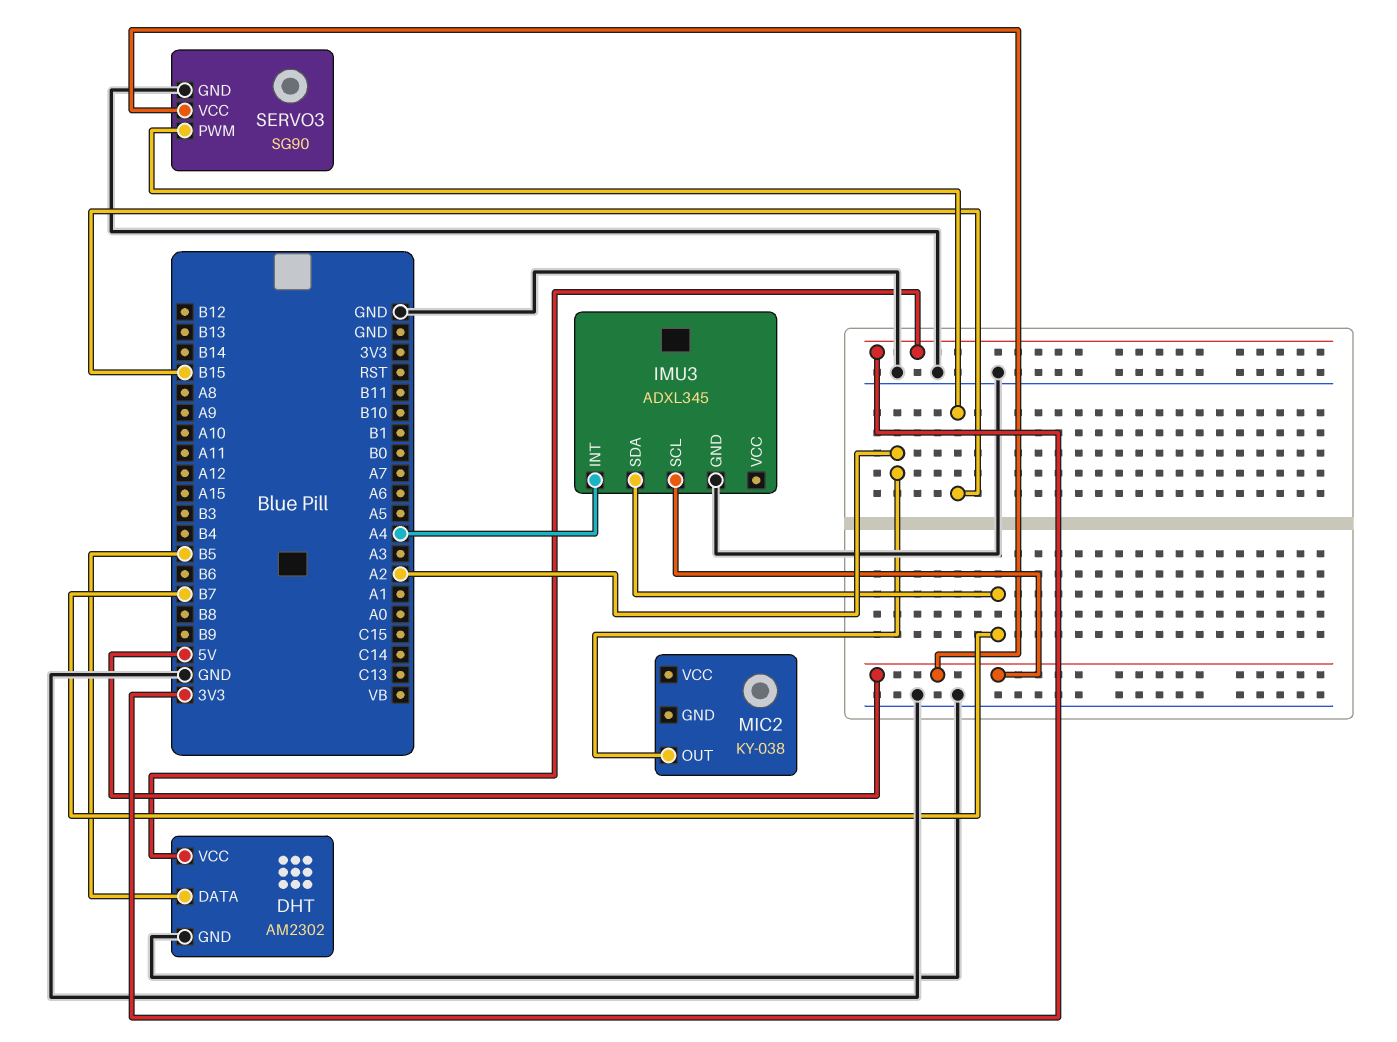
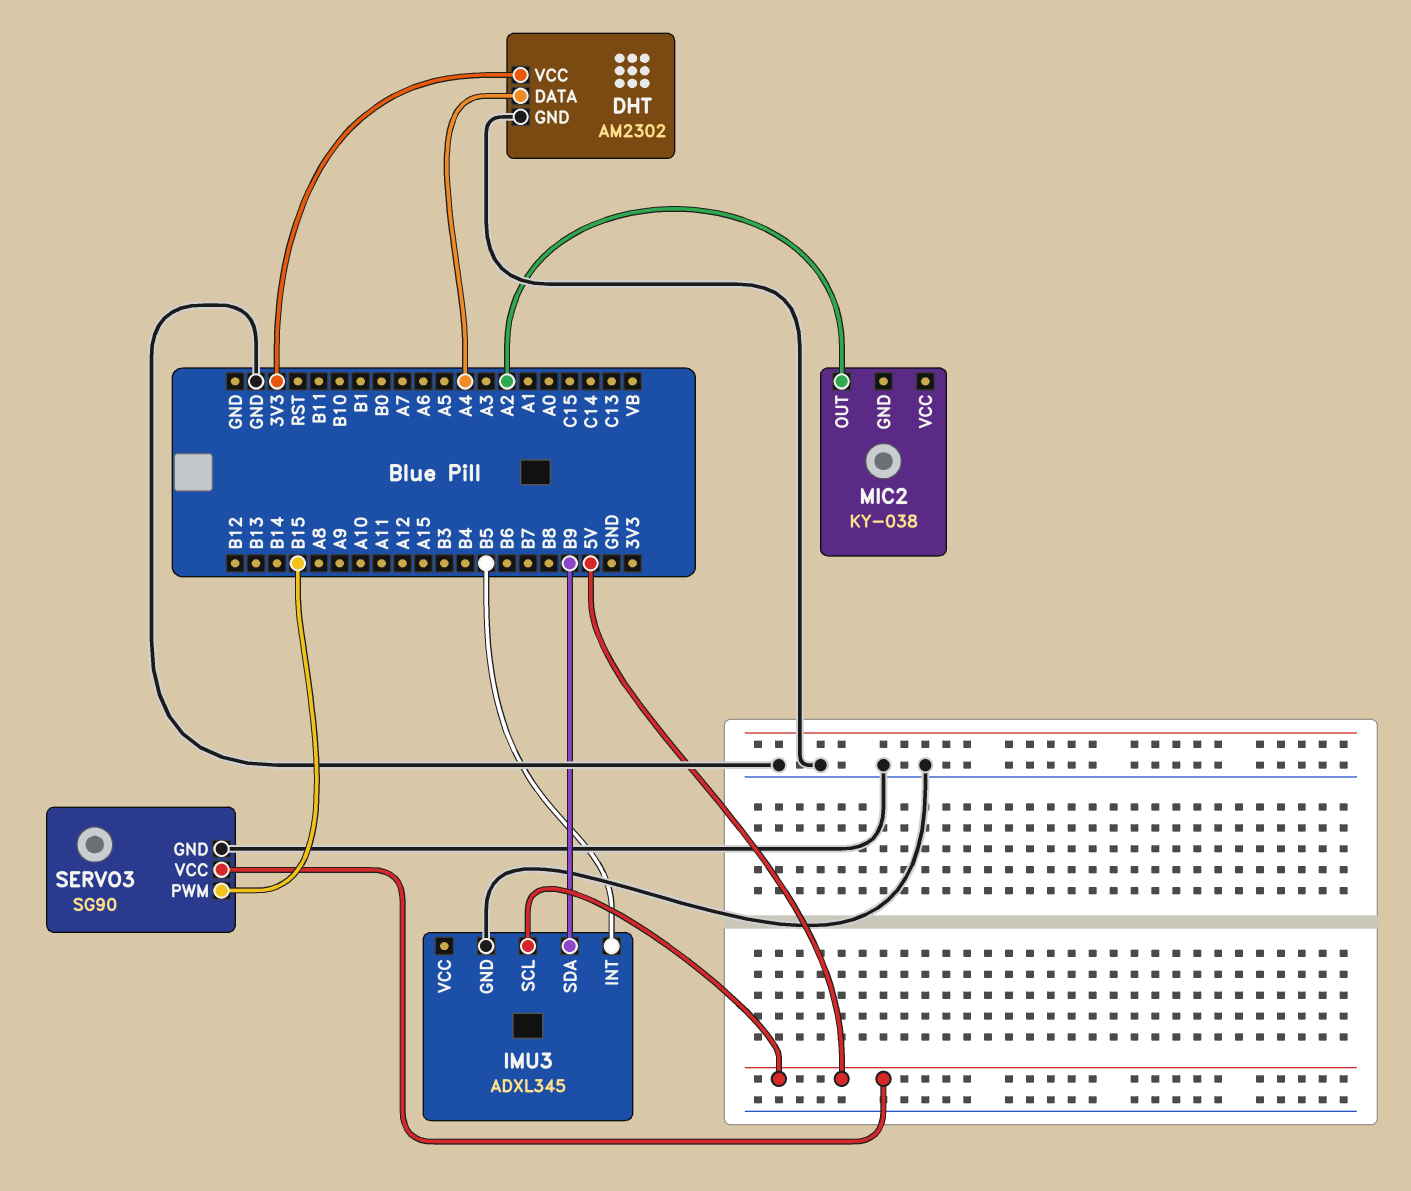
DHT pin DATA: B5 -> A4
IMU3 pin INT: A4 -> B5
IMU3 pin SDA: B7 -> B9

